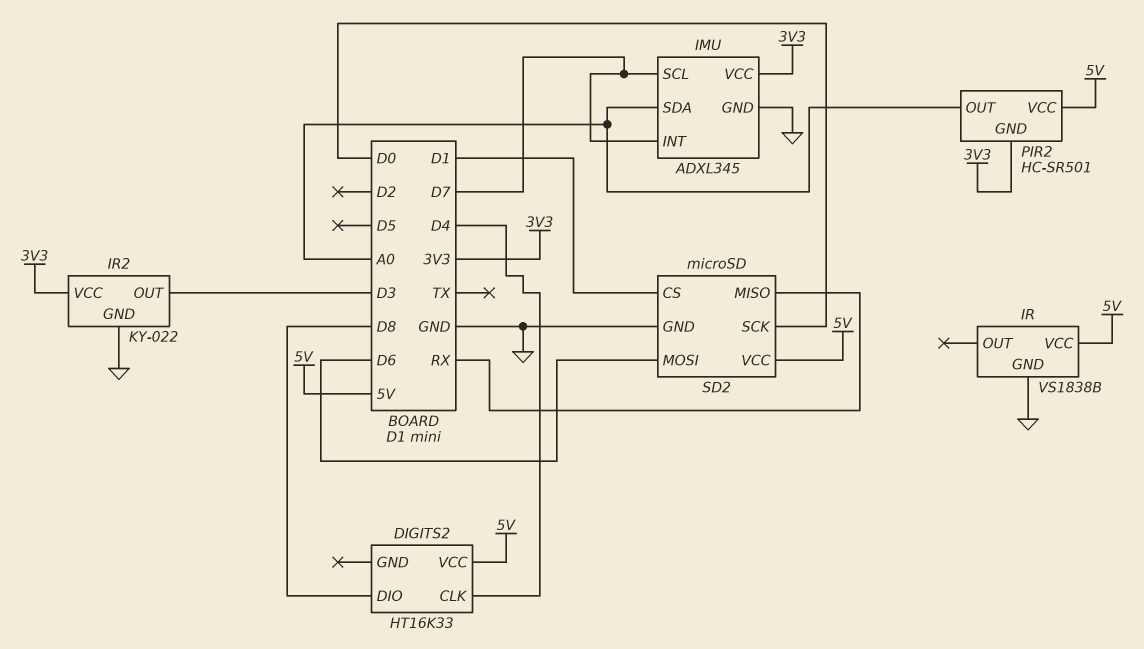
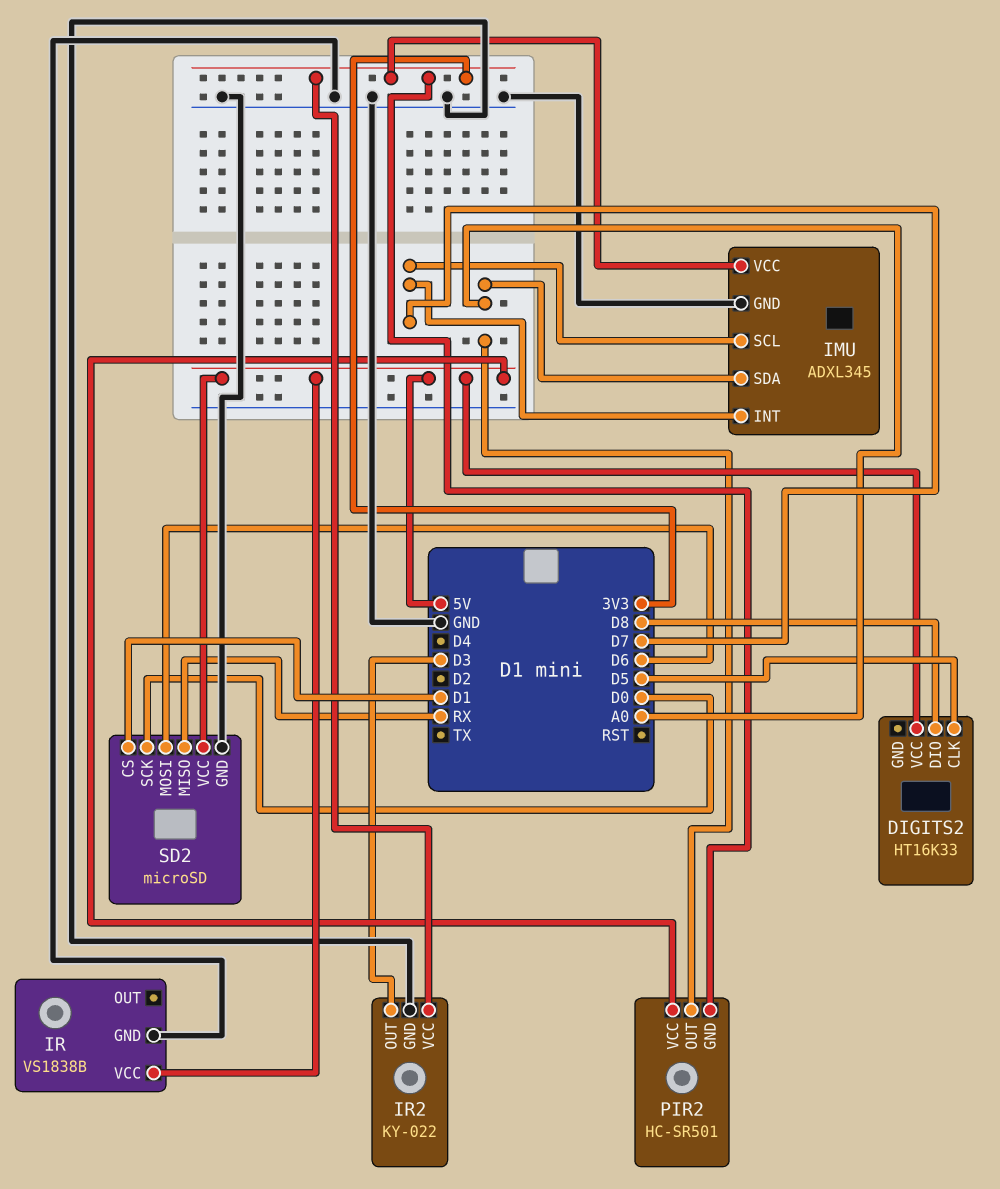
DIGITS2 pin CLK: D4 -> D5

